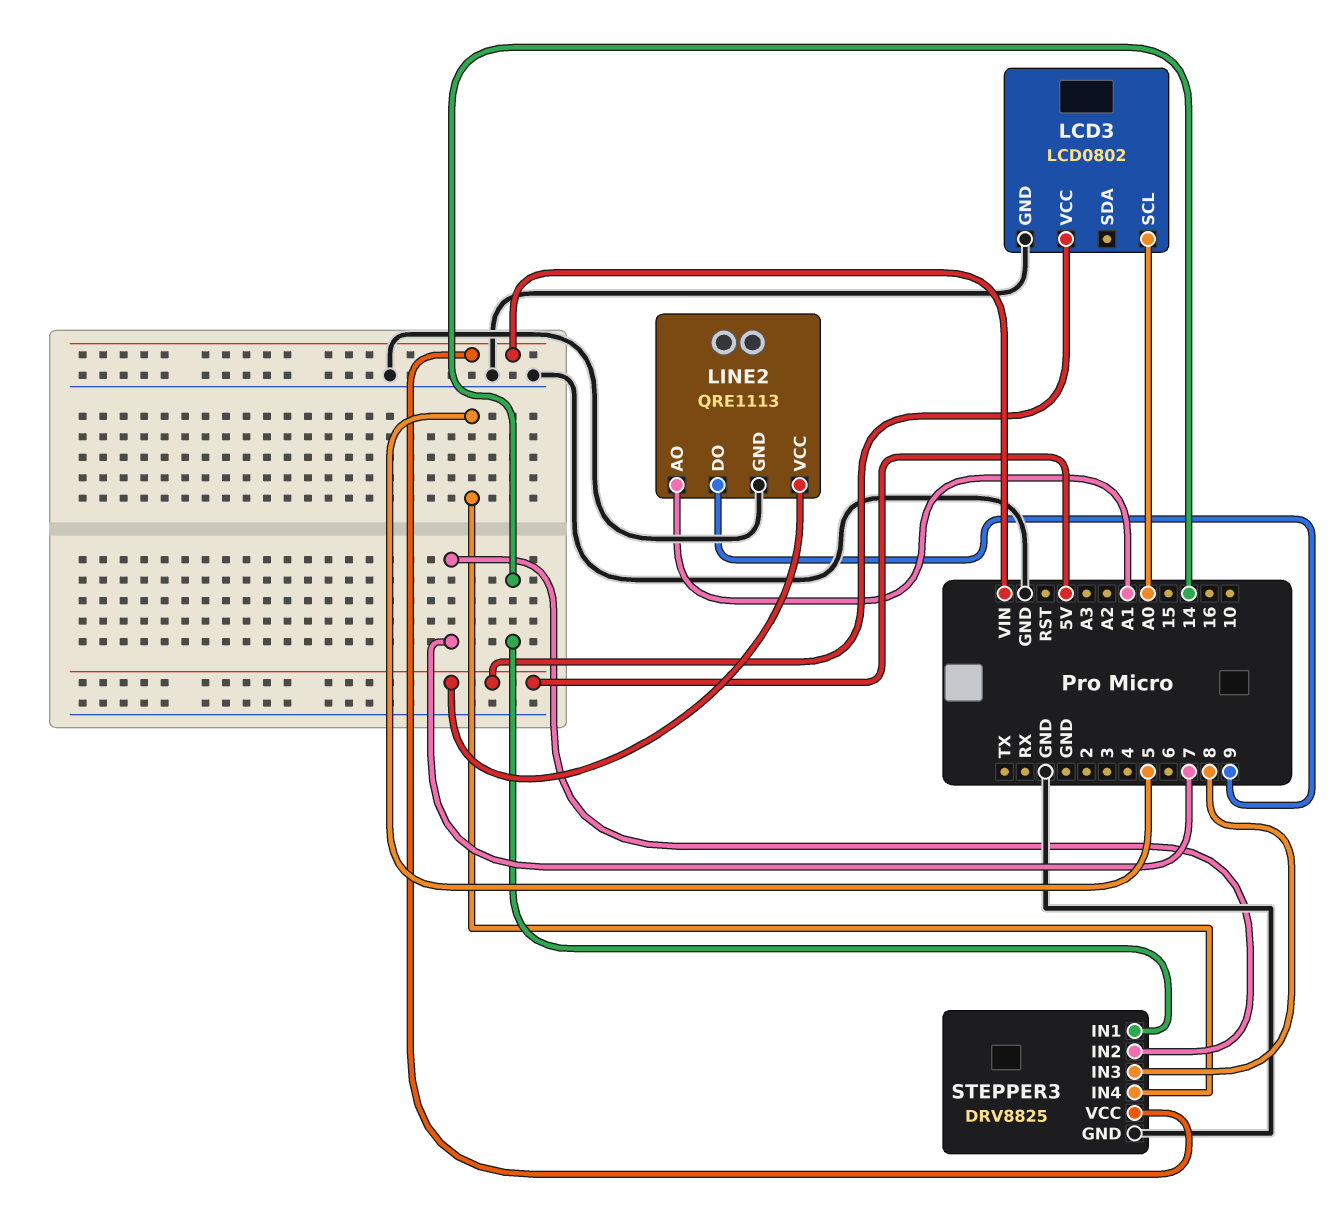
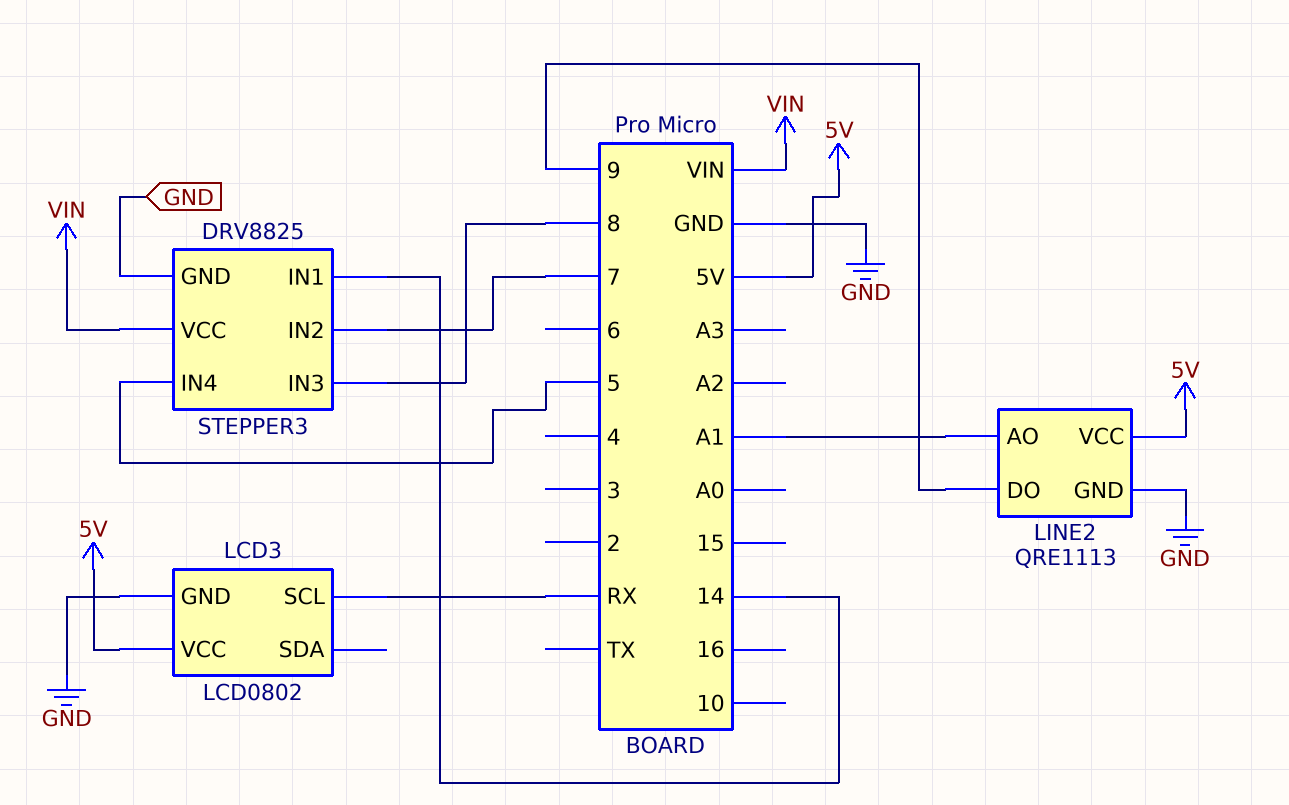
LCD3 pin SCL: A0 -> RX

